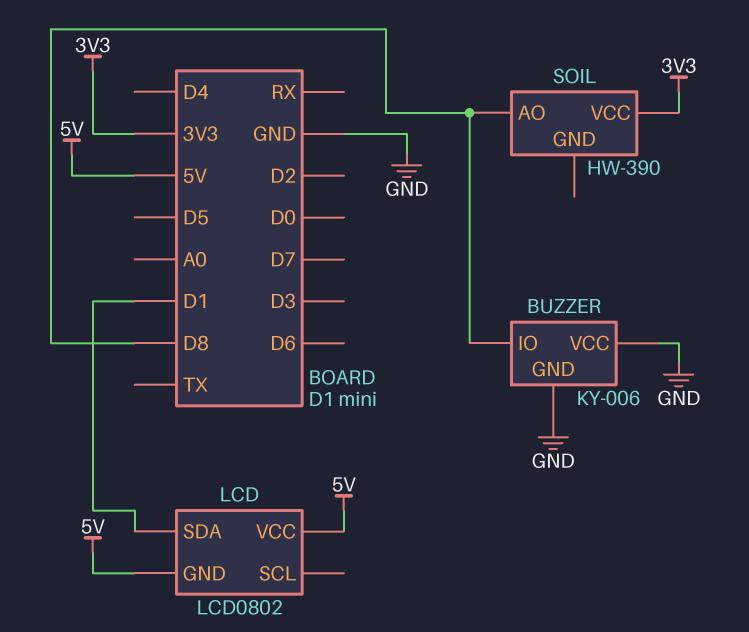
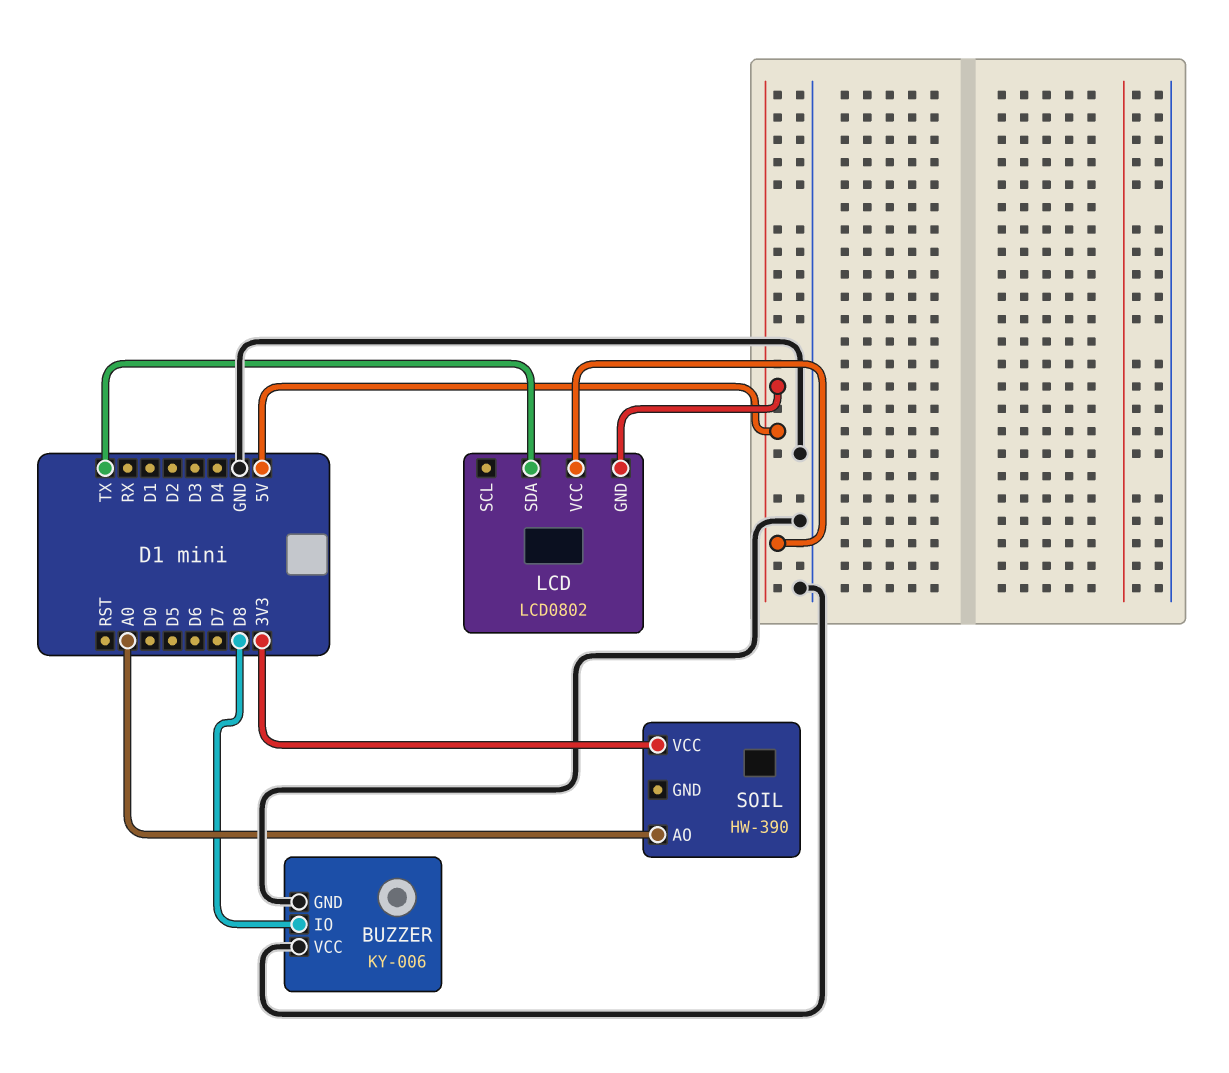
LCD pin SDA: D1 -> TX
SOIL pin AO: D8 -> A0

